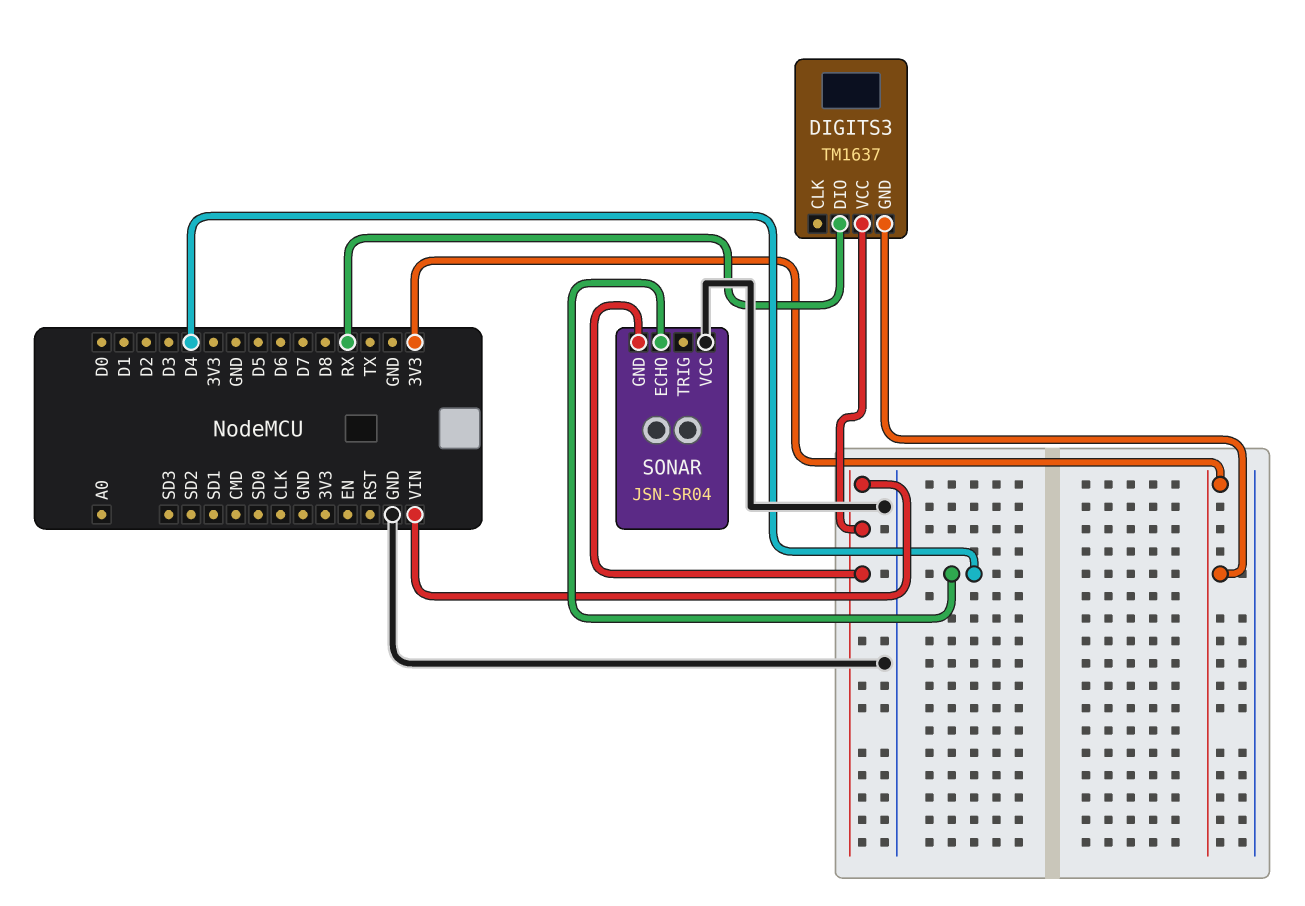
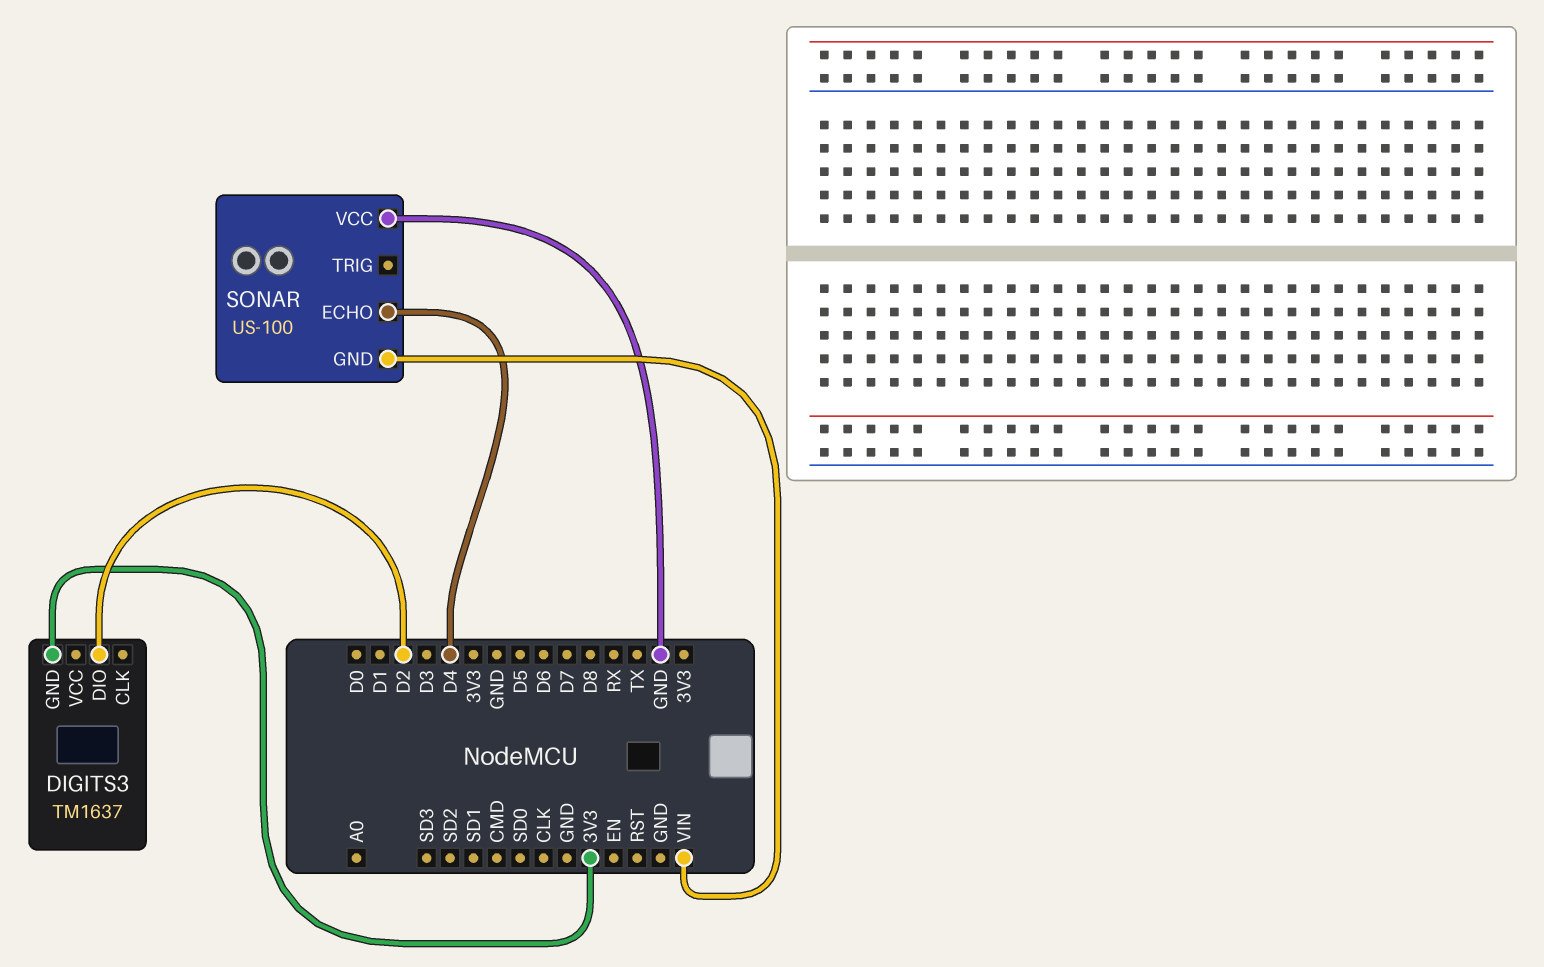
DIGITS3 pin DIO: RX -> D2
DIGITS3 pin VCC: VIN -> none
SONAR: JSN-SR04 -> US-100

